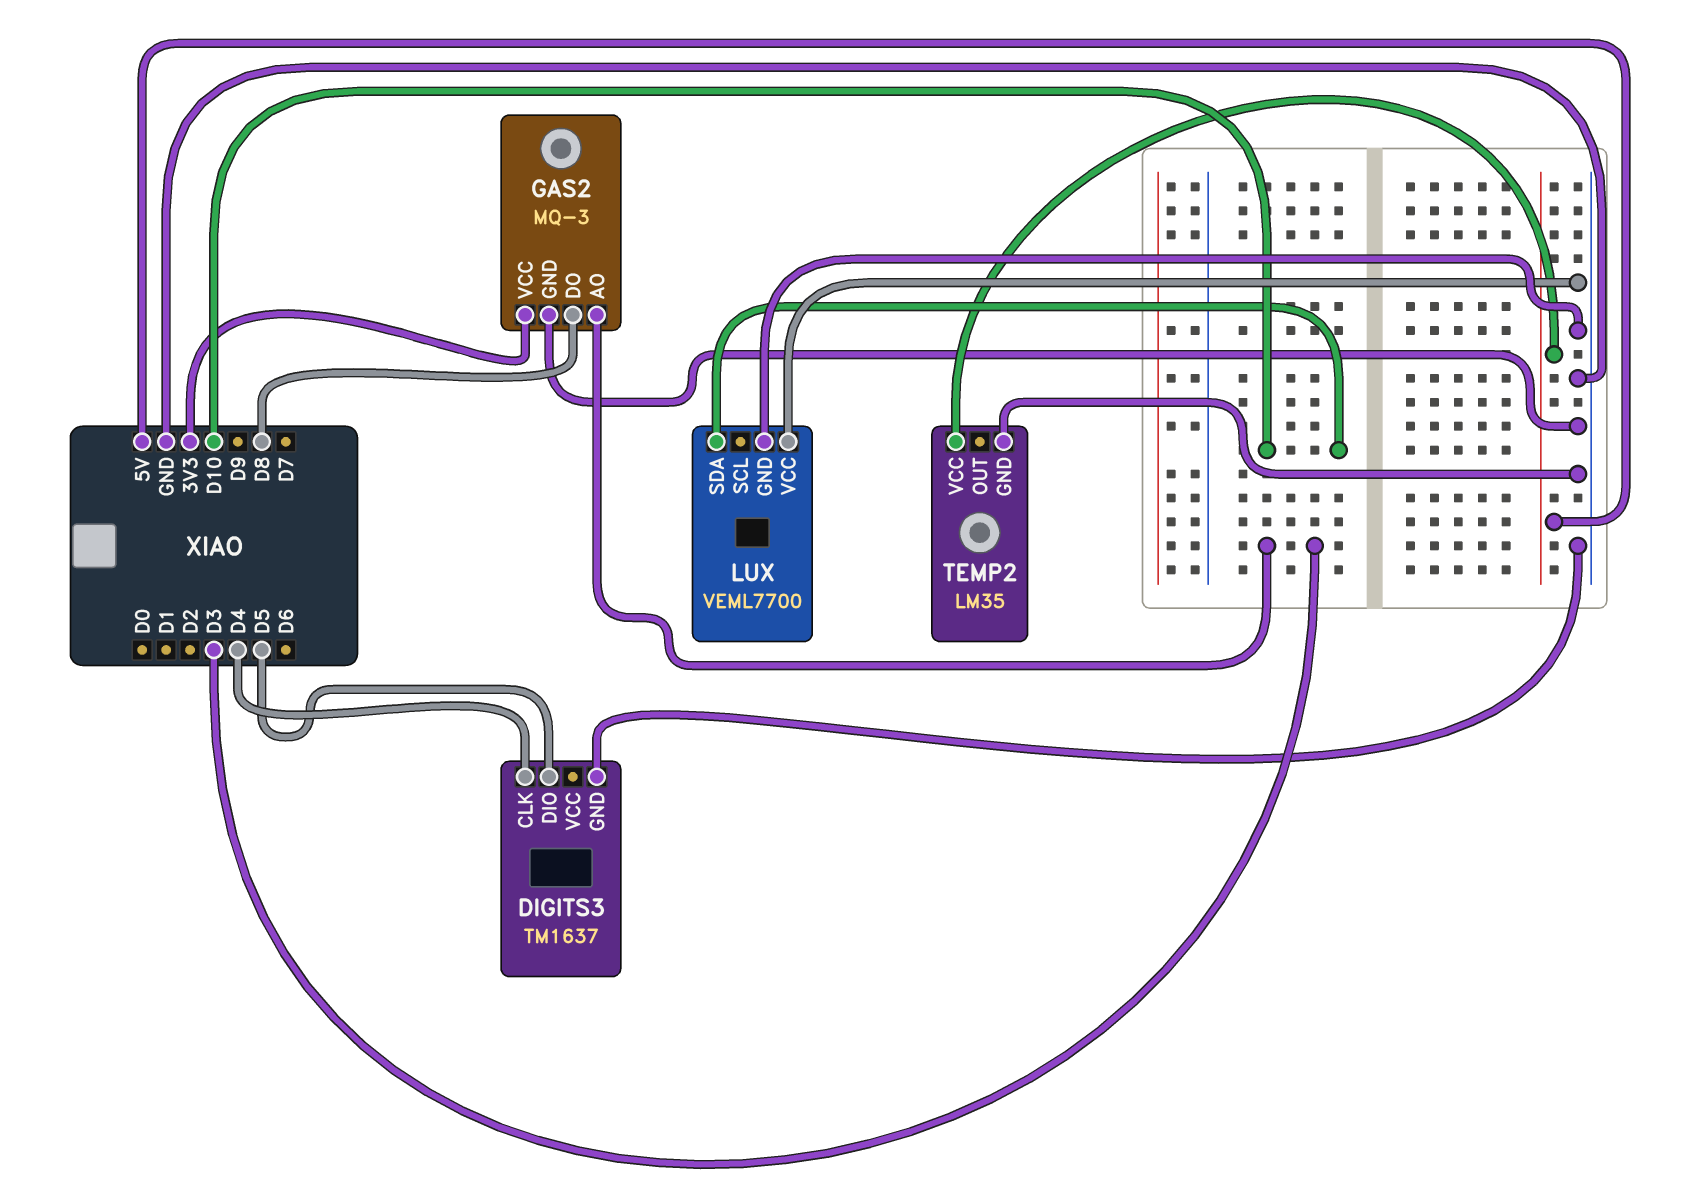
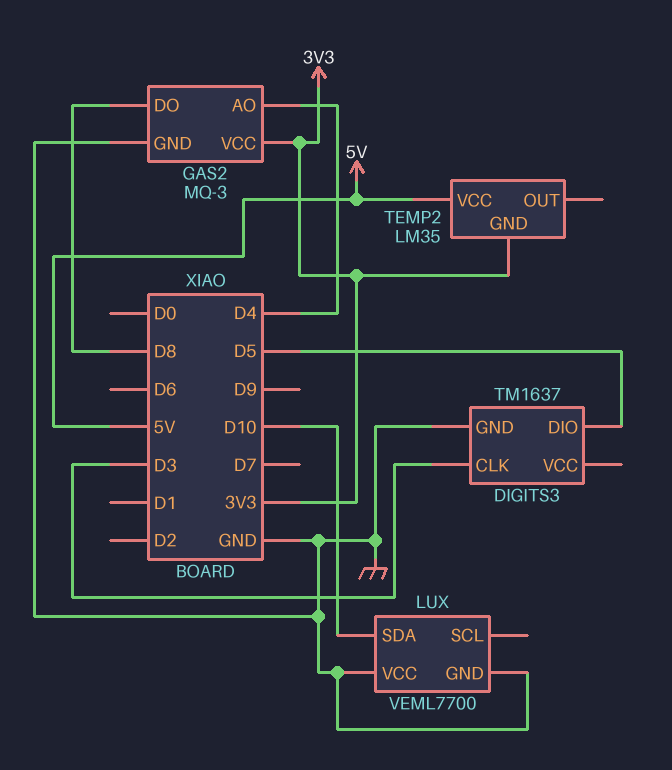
DIGITS3 pin CLK: D4 -> D3
GAS2 pin AO: D3 -> D4
TEMP2 pin GND: GND -> 3V3

